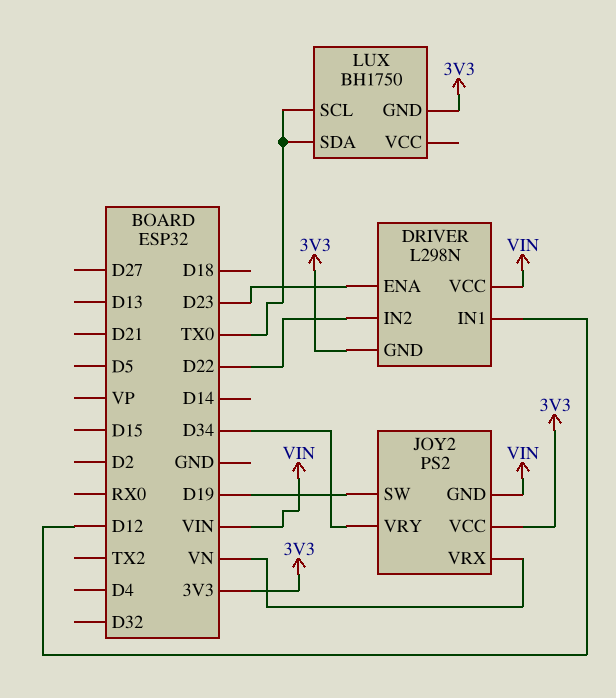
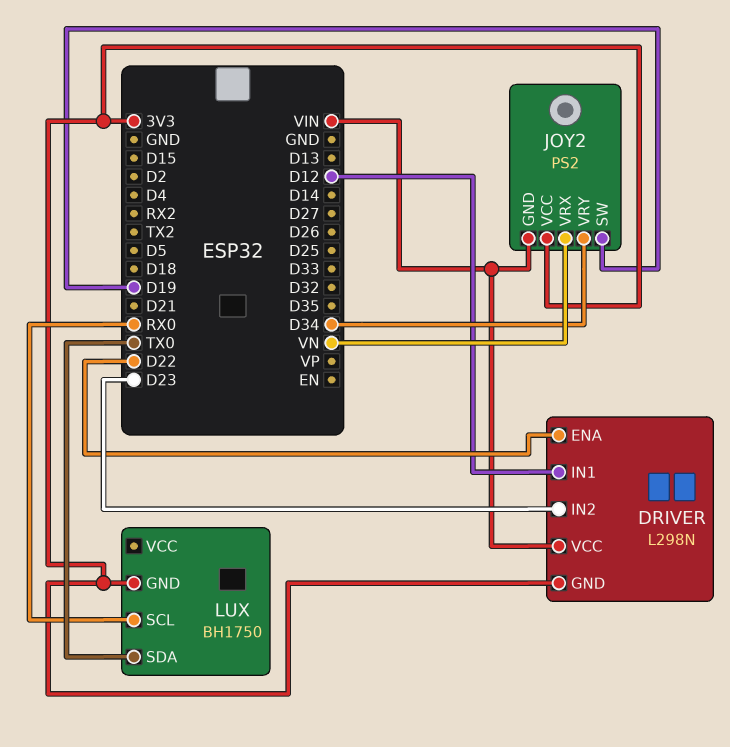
DRIVER pin ENA: D23 -> D22
DRIVER pin IN2: D22 -> D23
LUX pin SCL: TX0 -> RX0

